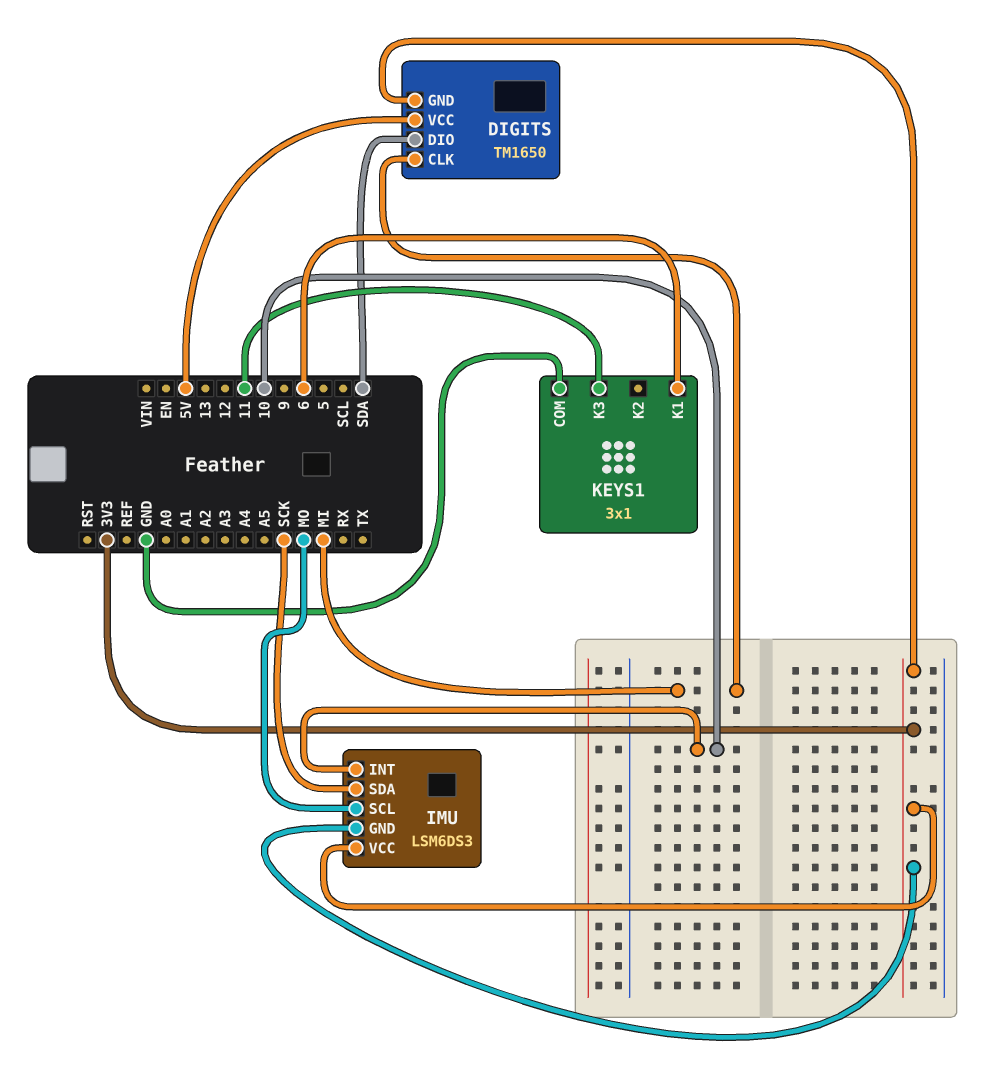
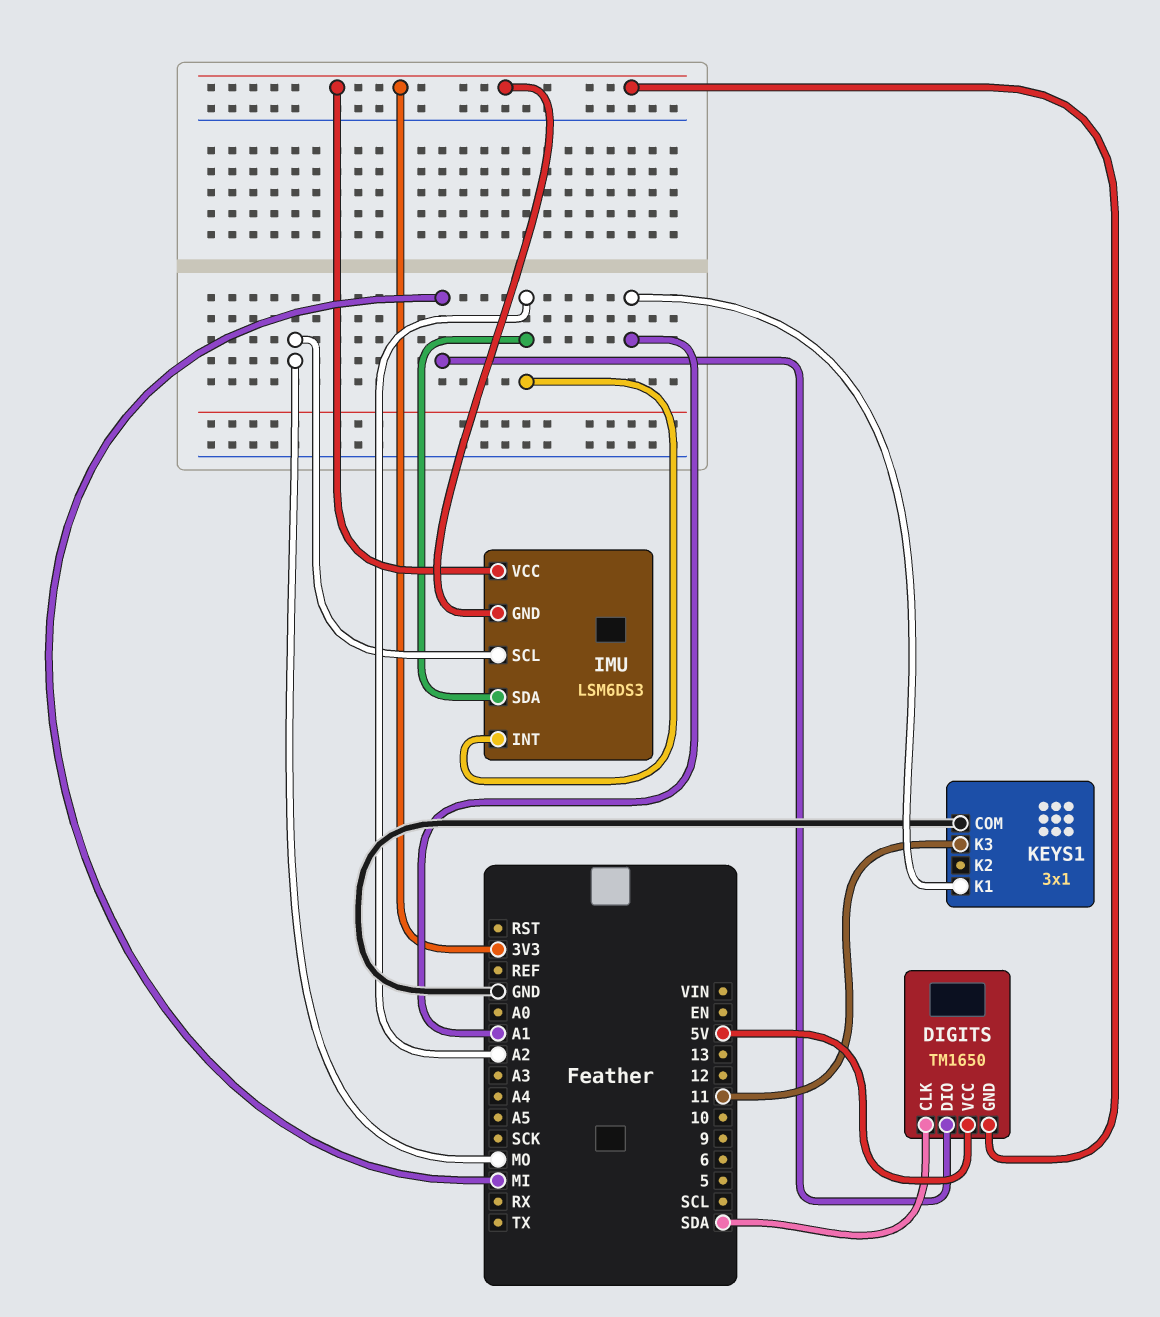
DIGITS pin CLK: MI -> SDA
DIGITS pin DIO: SDA -> MI
IMU pin INT: 10 -> A2
IMU pin SDA: SCK -> A2
KEYS1 pin K1: 6 -> A1

